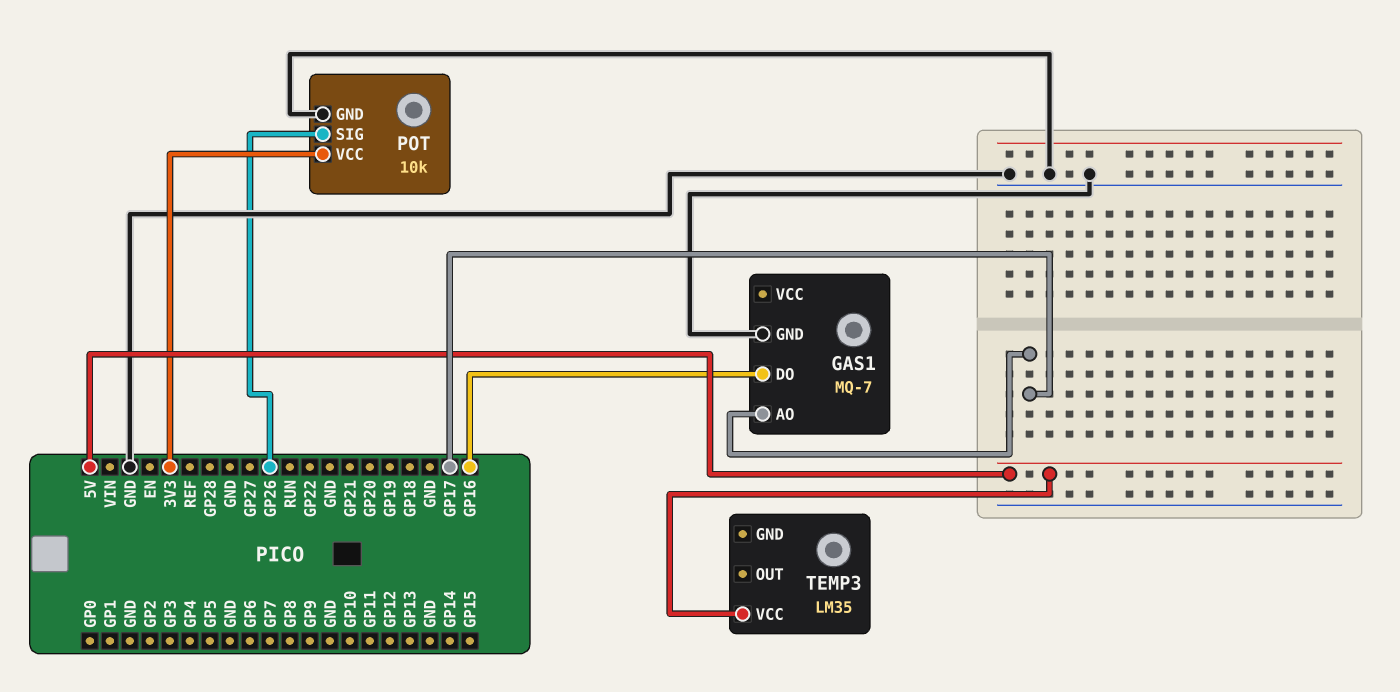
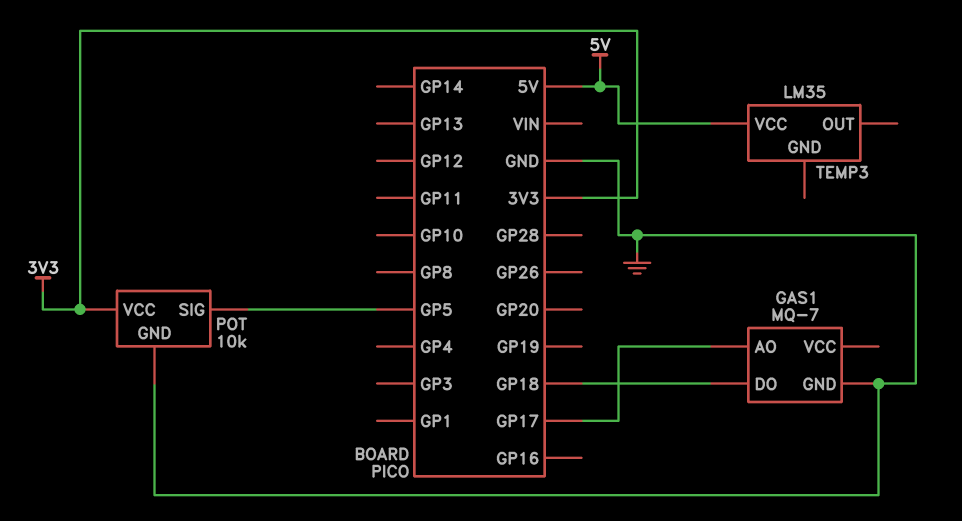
GAS1 pin DO: GP16 -> GP18
POT pin SIG: GP26 -> GP5

